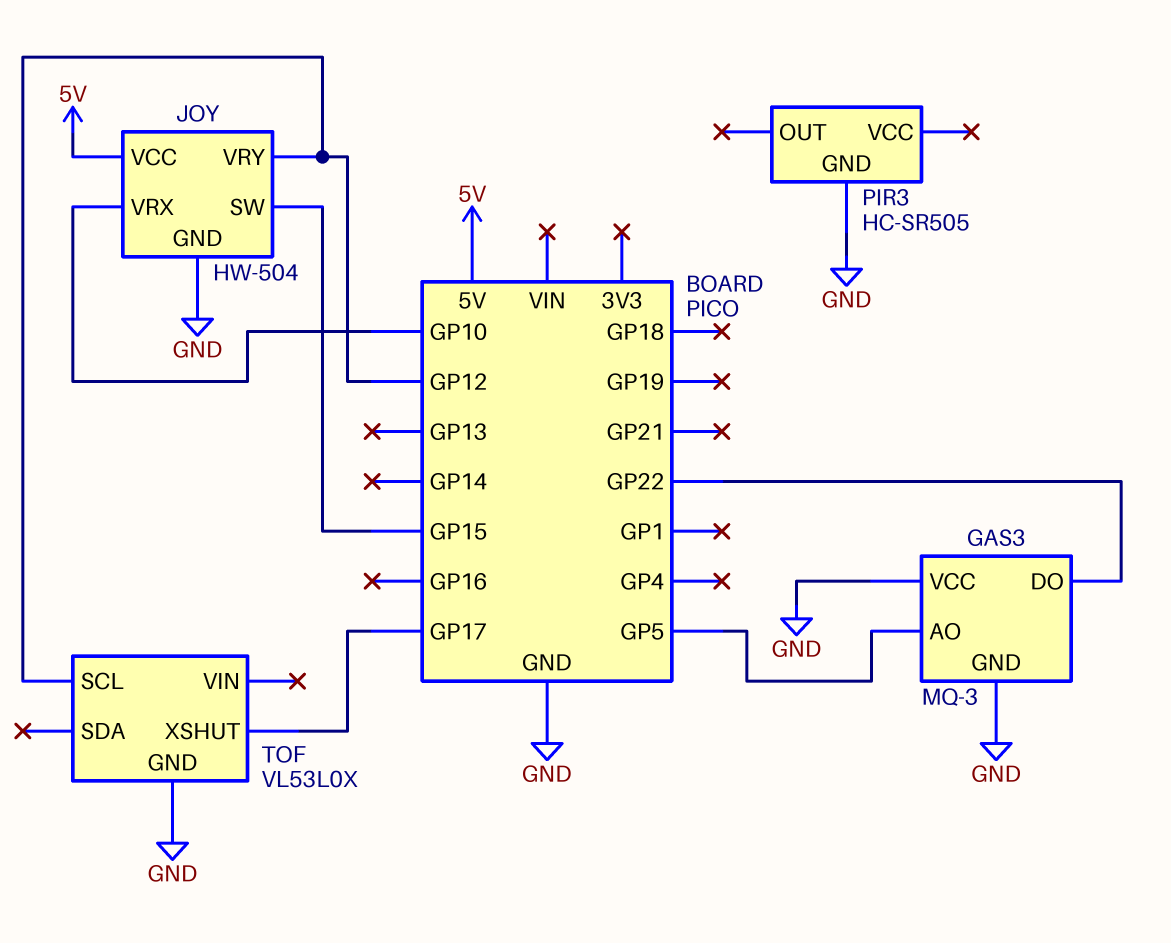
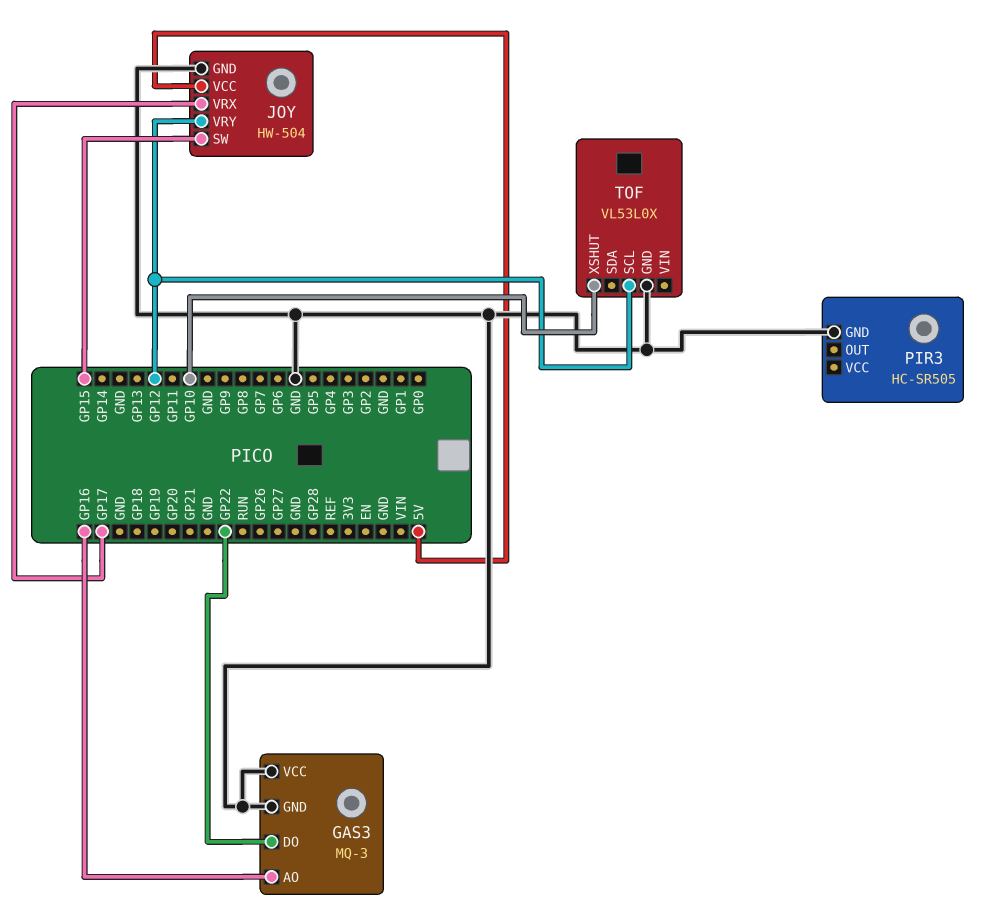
GAS3 pin AO: GP5 -> GP16
JOY pin VRX: GP10 -> GP17
TOF pin XSHUT: GP17 -> GP10

